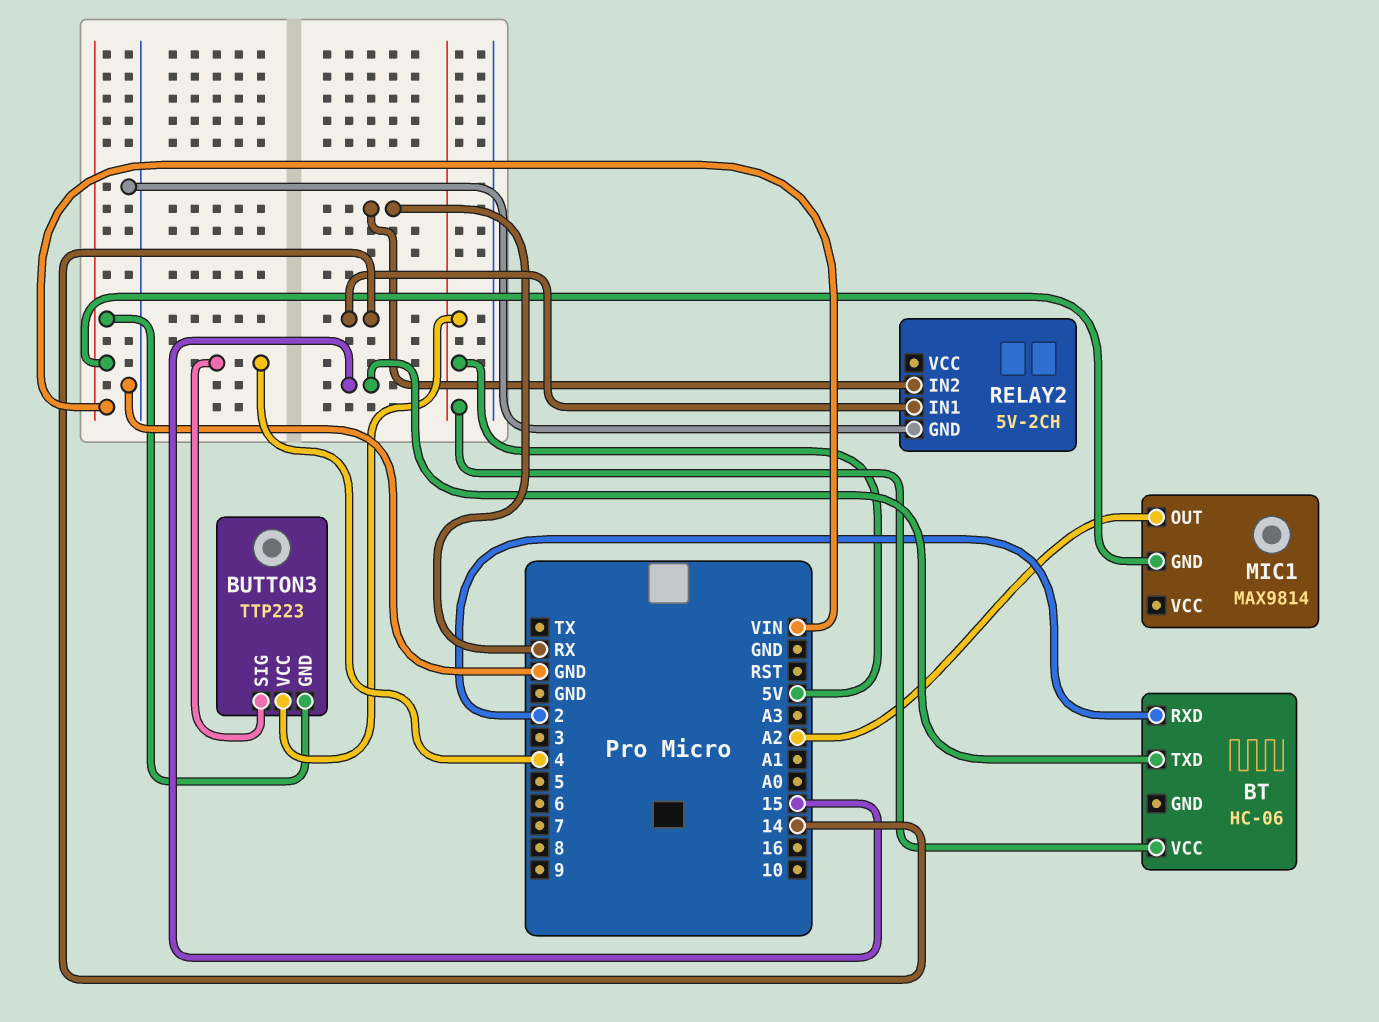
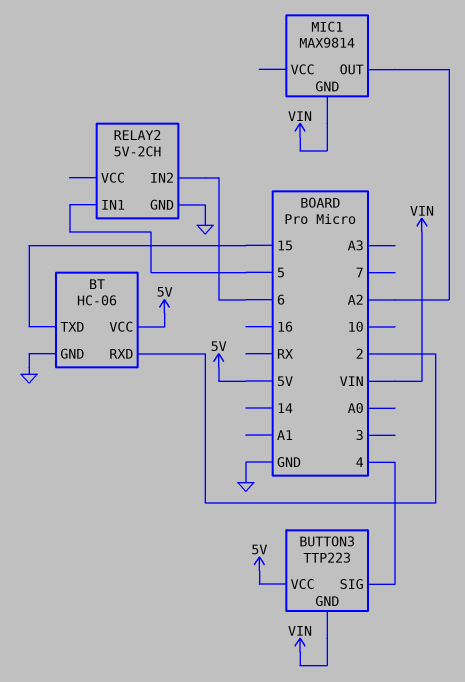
BT pin GND: none -> GND
RELAY2 pin IN1: 14 -> 5
RELAY2 pin IN2: RX -> 6

